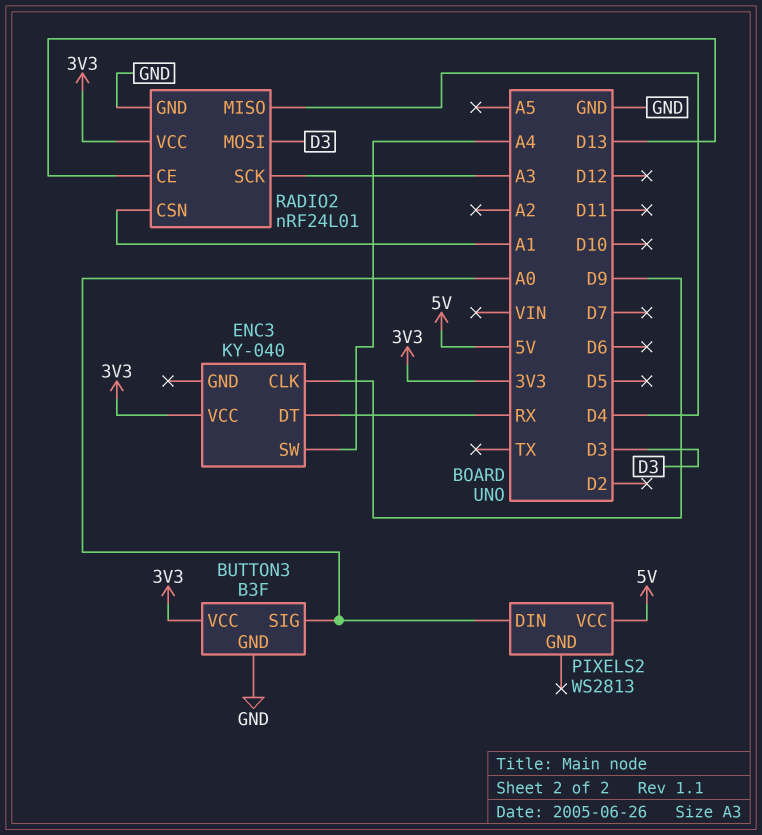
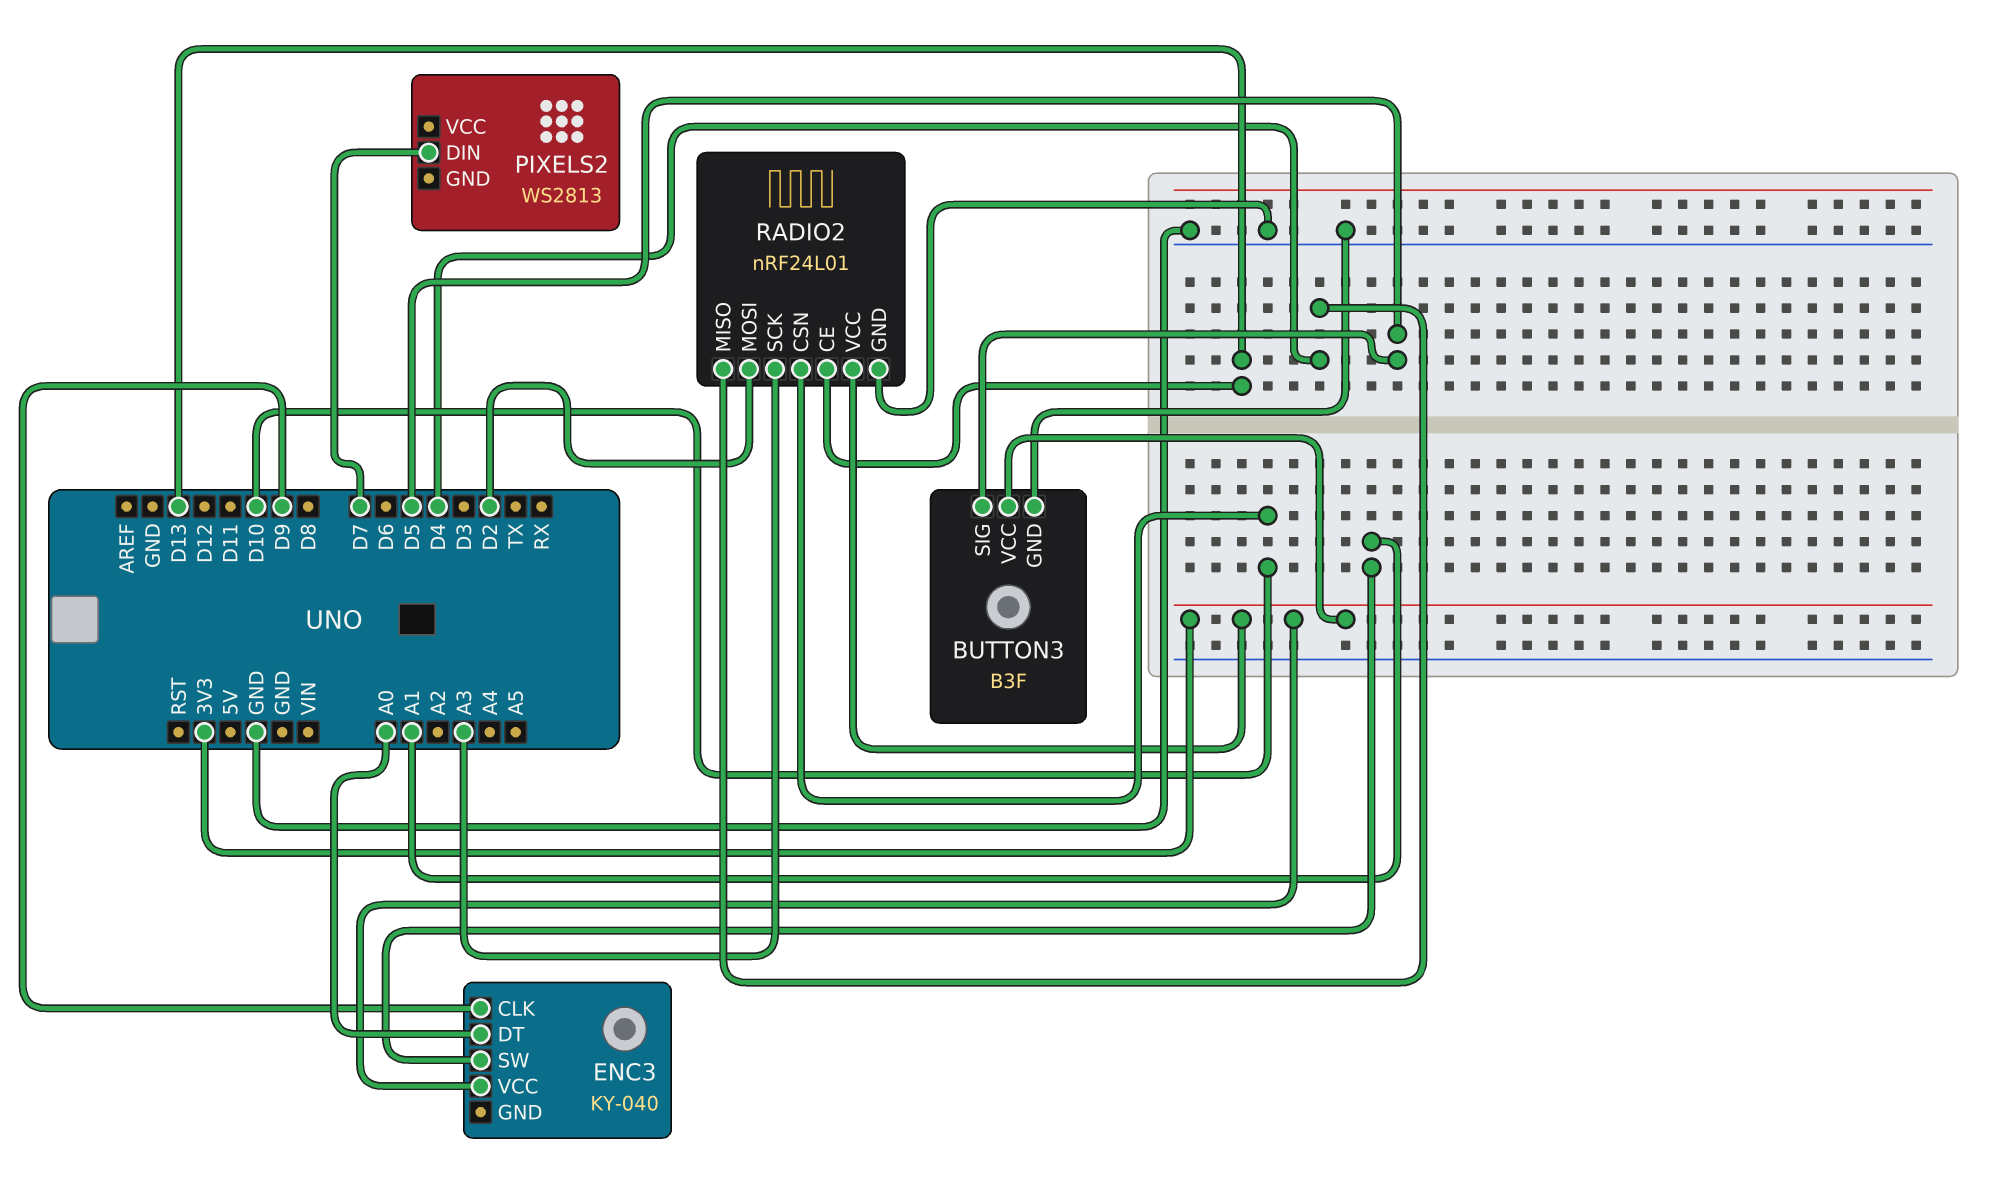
BUTTON3 pin SIG: A0 -> D5
ENC3 pin DT: RX -> A0
ENC3 pin SW: A4 -> A1
PIXELS2 pin DIN: A0 -> D7
PIXELS2 pin VCC: 5V -> none
RADIO2 pin CSN: A1 -> D10
RADIO2 pin MOSI: D3 -> D2

